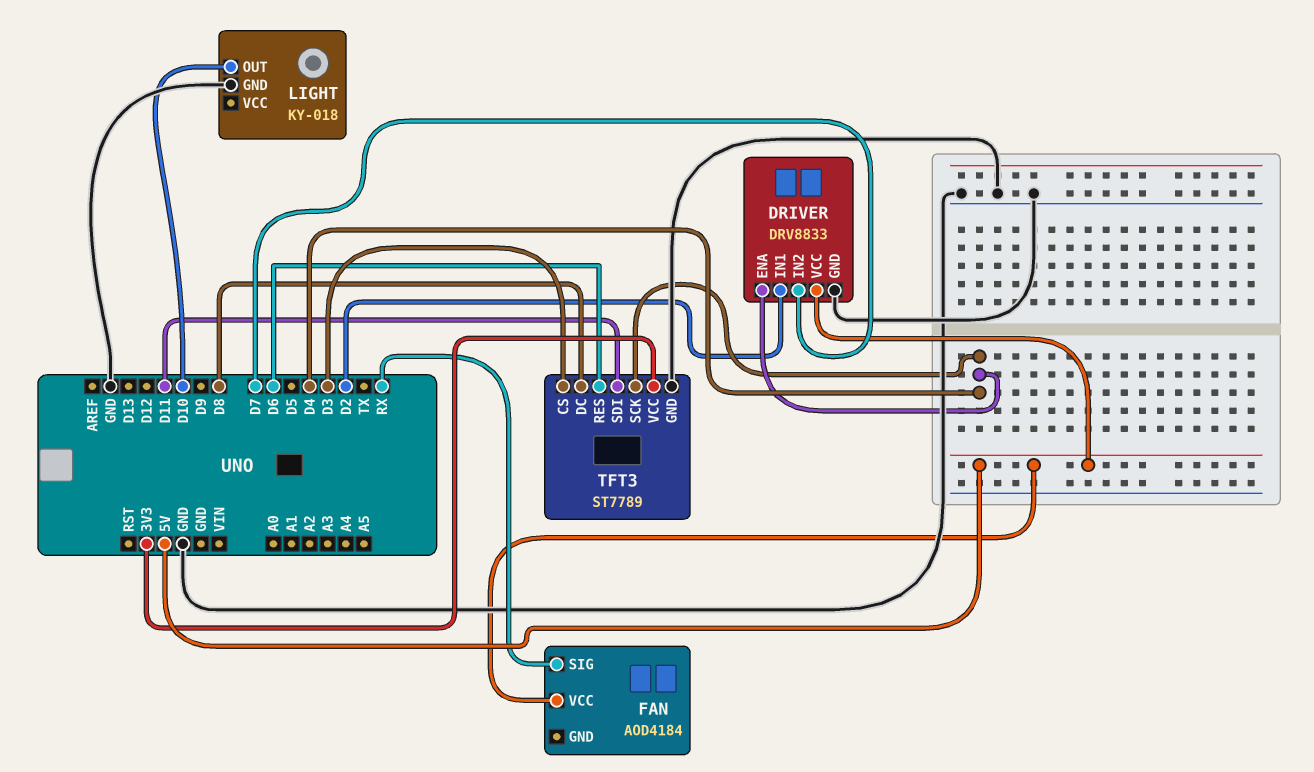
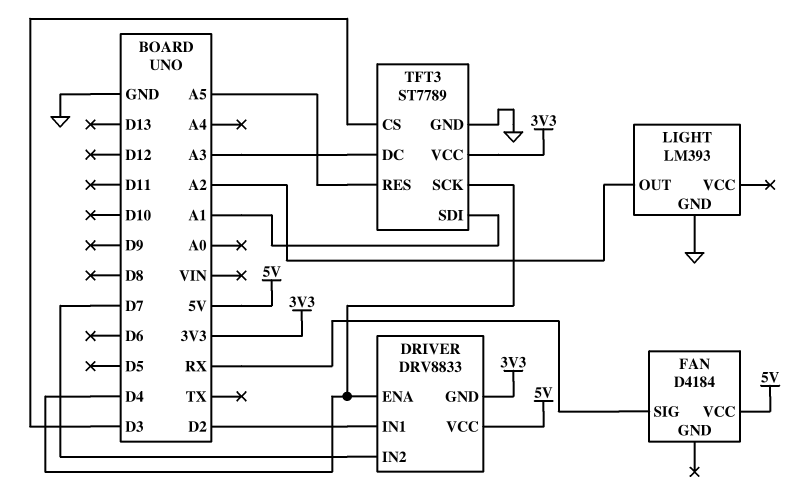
DRIVER pin GND: GND -> 3V3
FAN: AOD4184 -> D4184
LIGHT: KY-018 -> LM393
LIGHT pin OUT: D10 -> A2
TFT3 pin DC: D8 -> A3
TFT3 pin RES: D6 -> A5
TFT3 pin SDI: D11 -> A1

